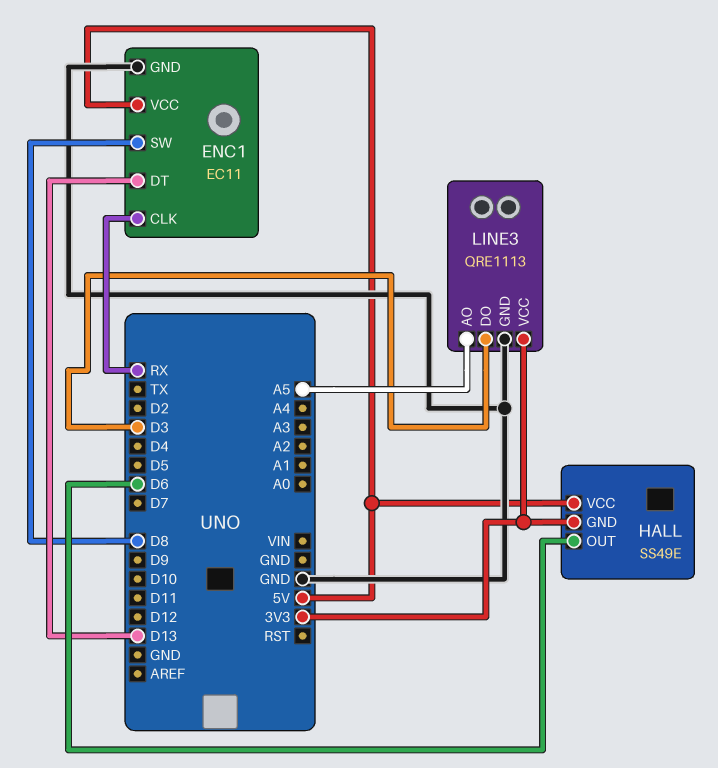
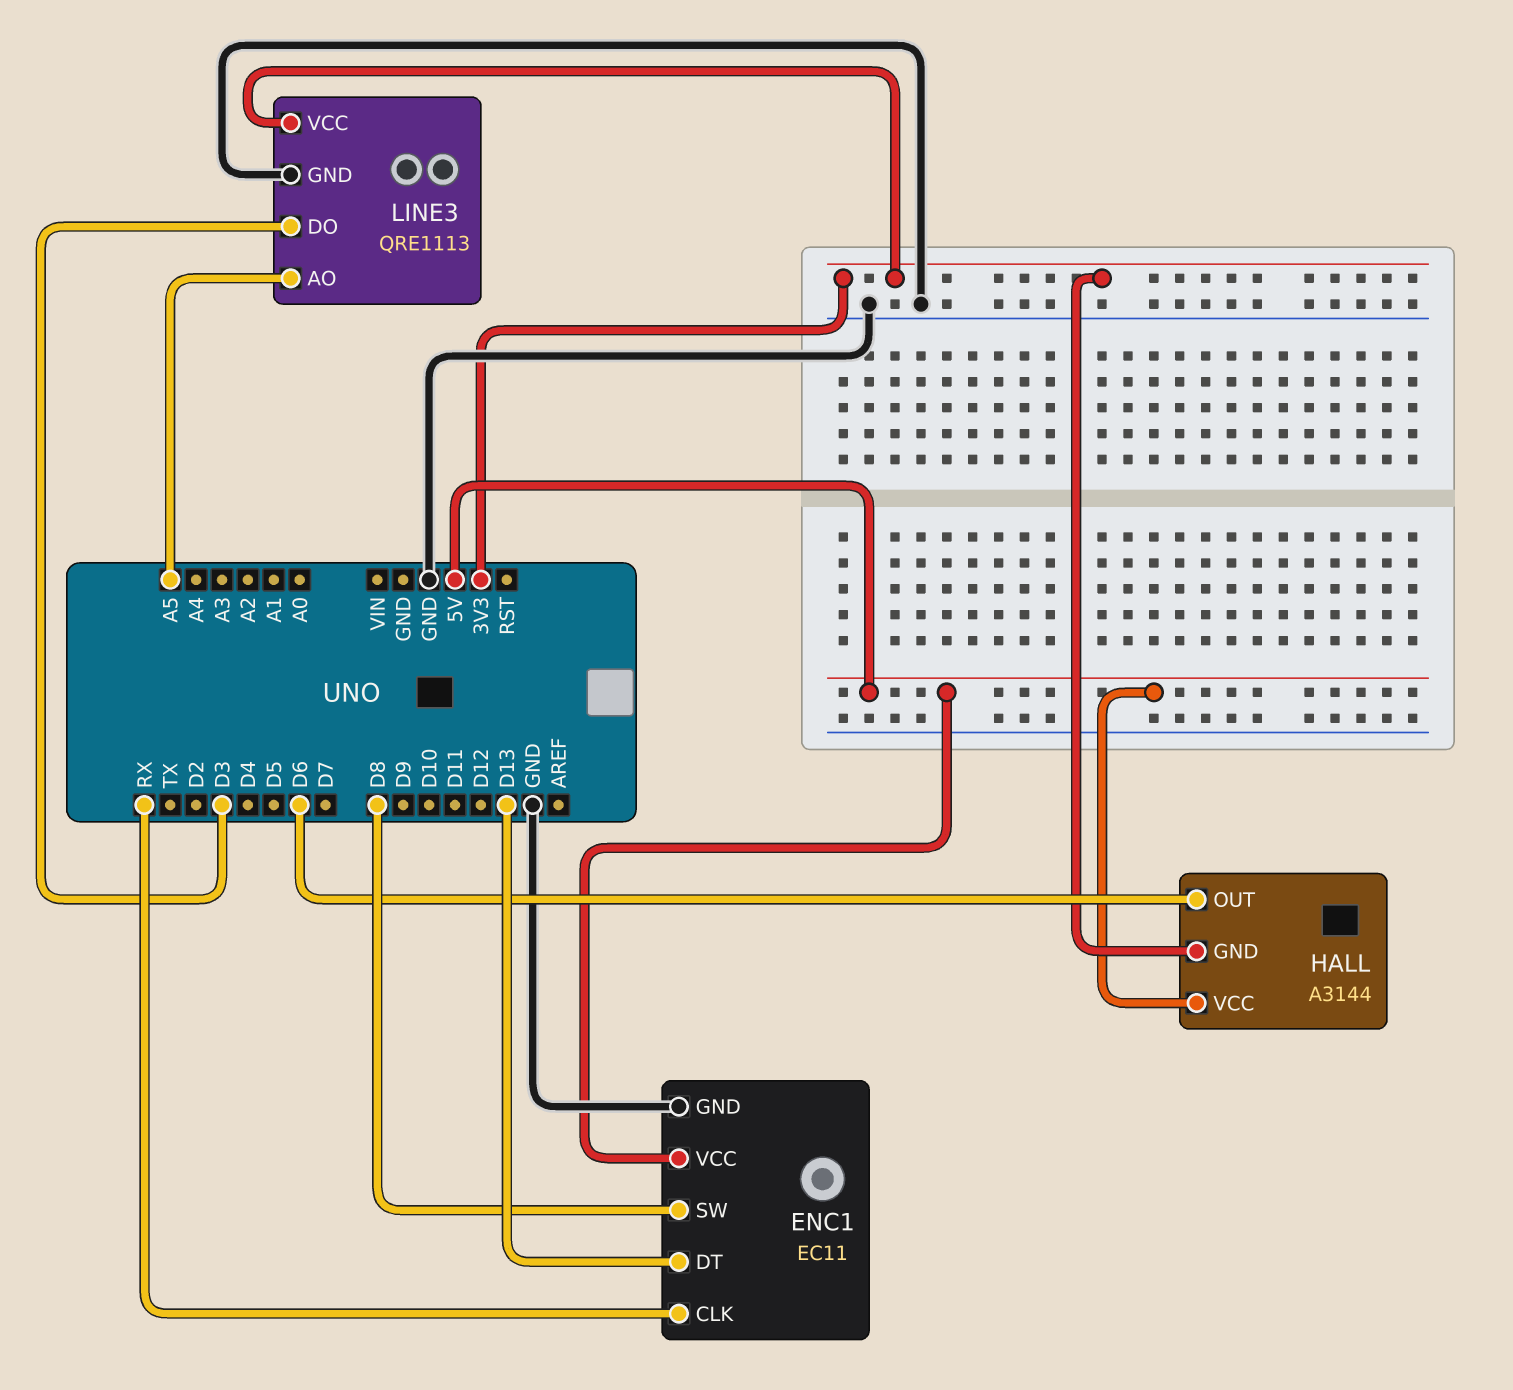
HALL: SS49E -> A3144

